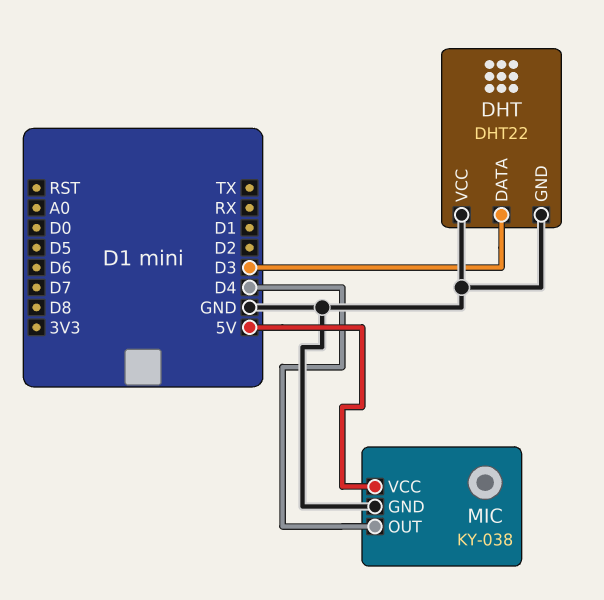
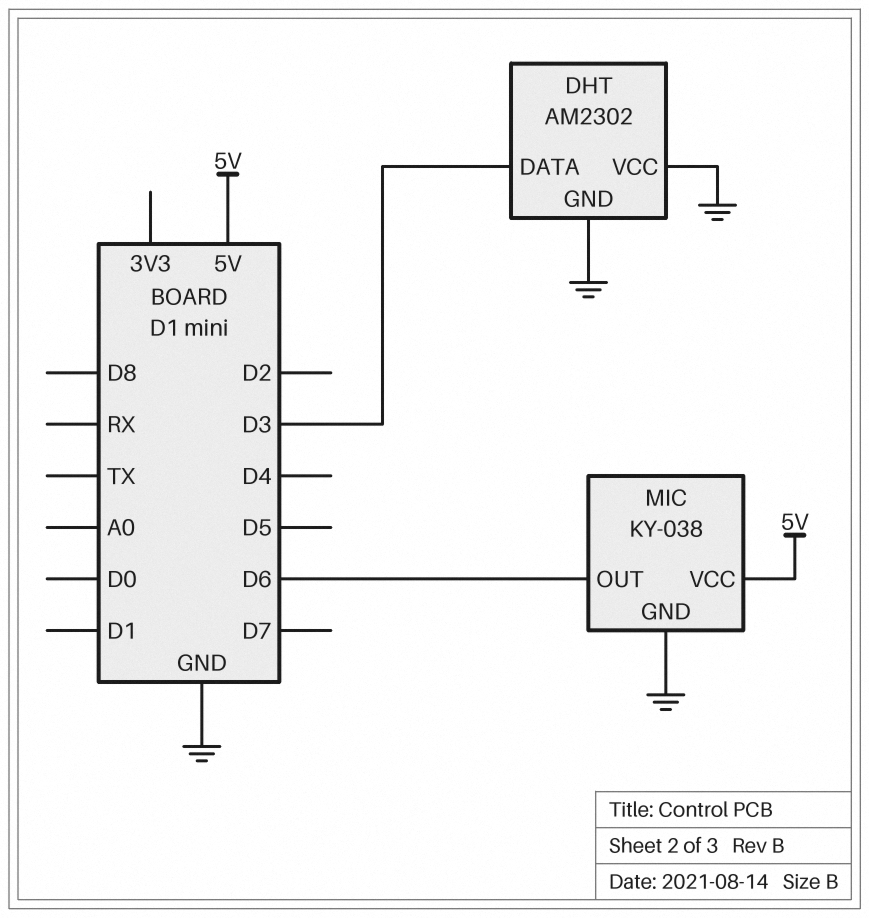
DHT: DHT22 -> AM2302
MIC pin OUT: D4 -> D6

